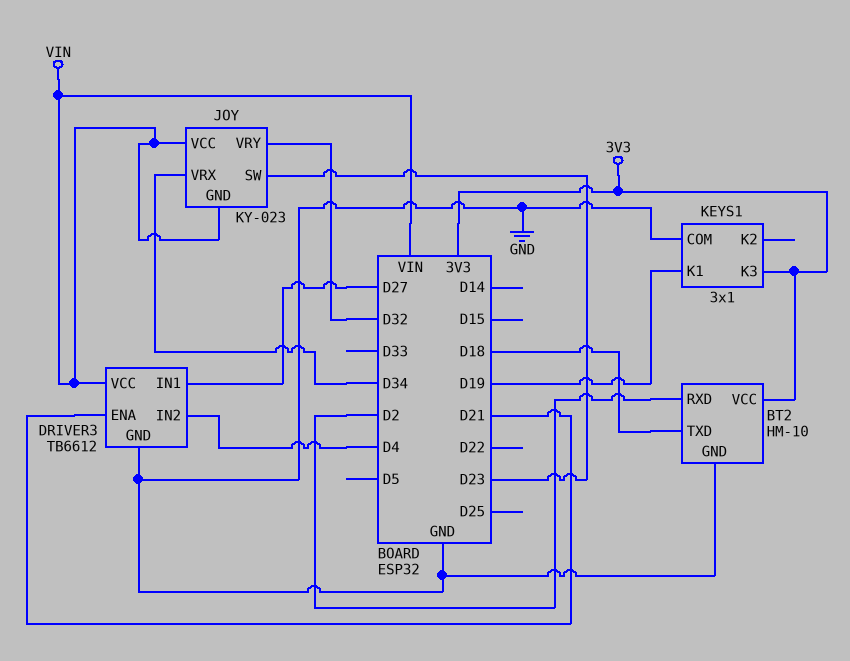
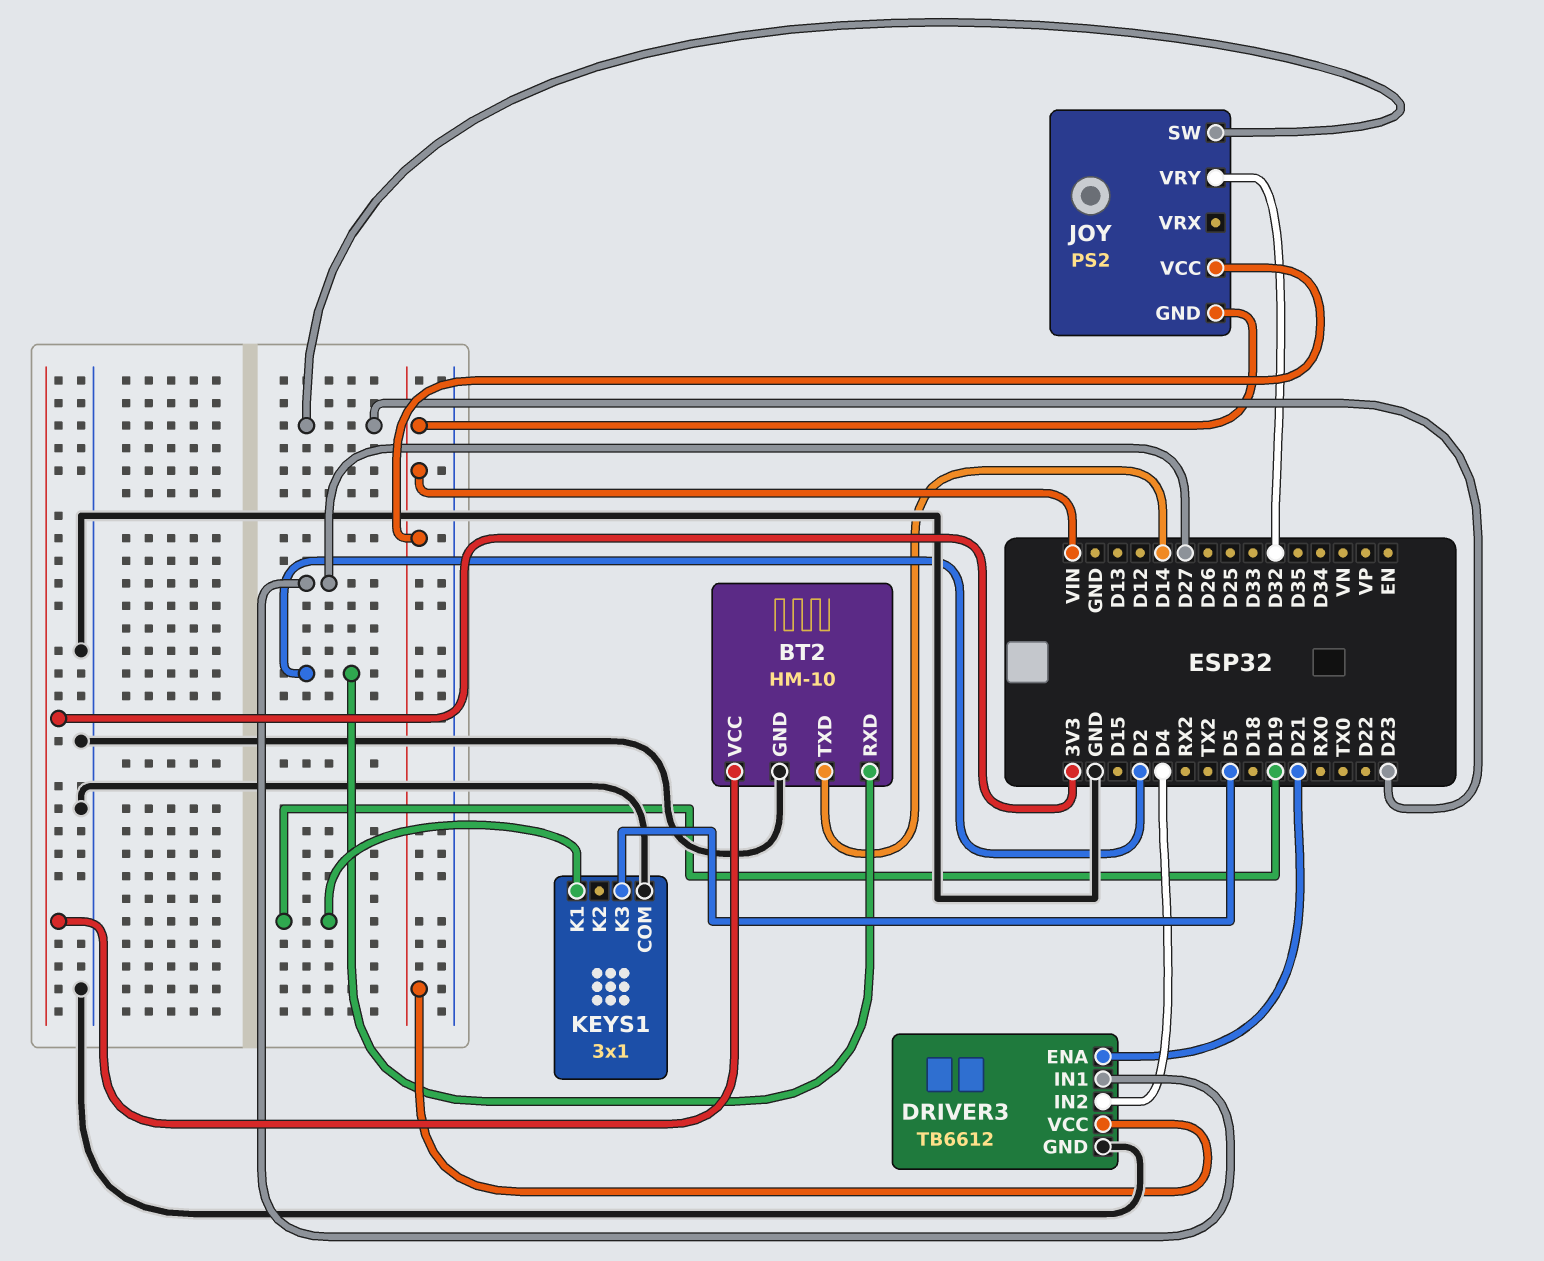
BT2 pin TXD: D18 -> D14
JOY: KY-023 -> PS2
JOY pin VRX: D34 -> none
KEYS1 pin K3: 3V3 -> D5

